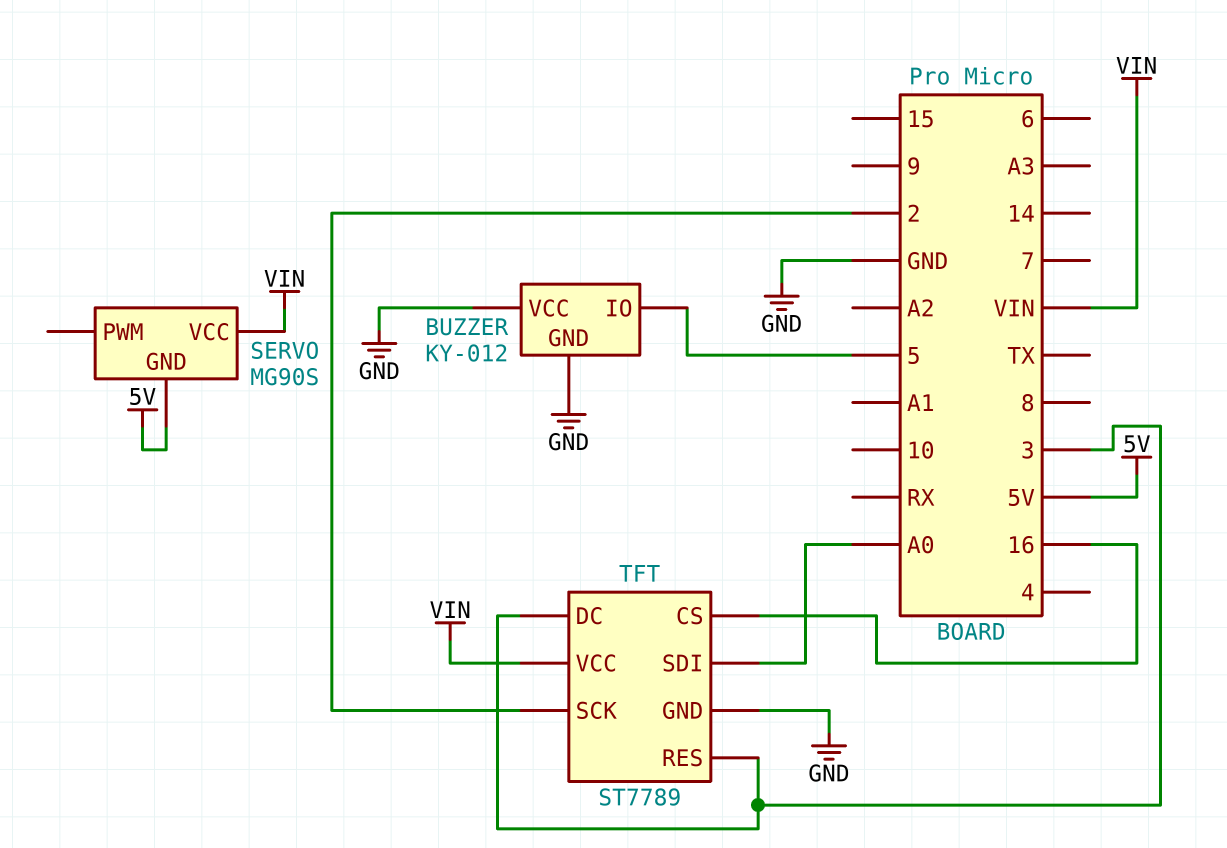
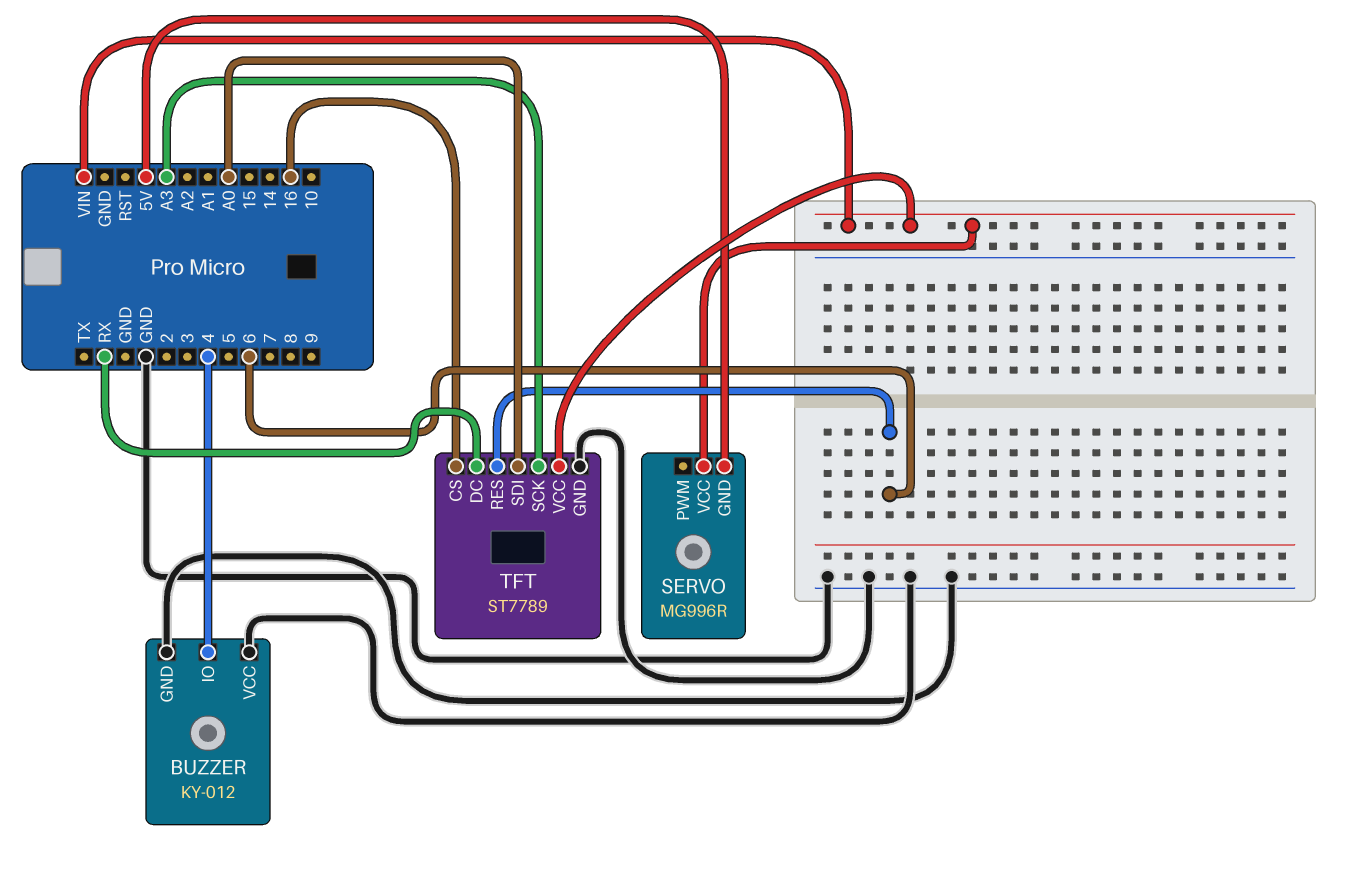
BUZZER pin IO: 5 -> 4
SERVO: MG90S -> MG996R
TFT pin DC: 3 -> RX
TFT pin RES: 3 -> 6
TFT pin SCK: 2 -> A3

